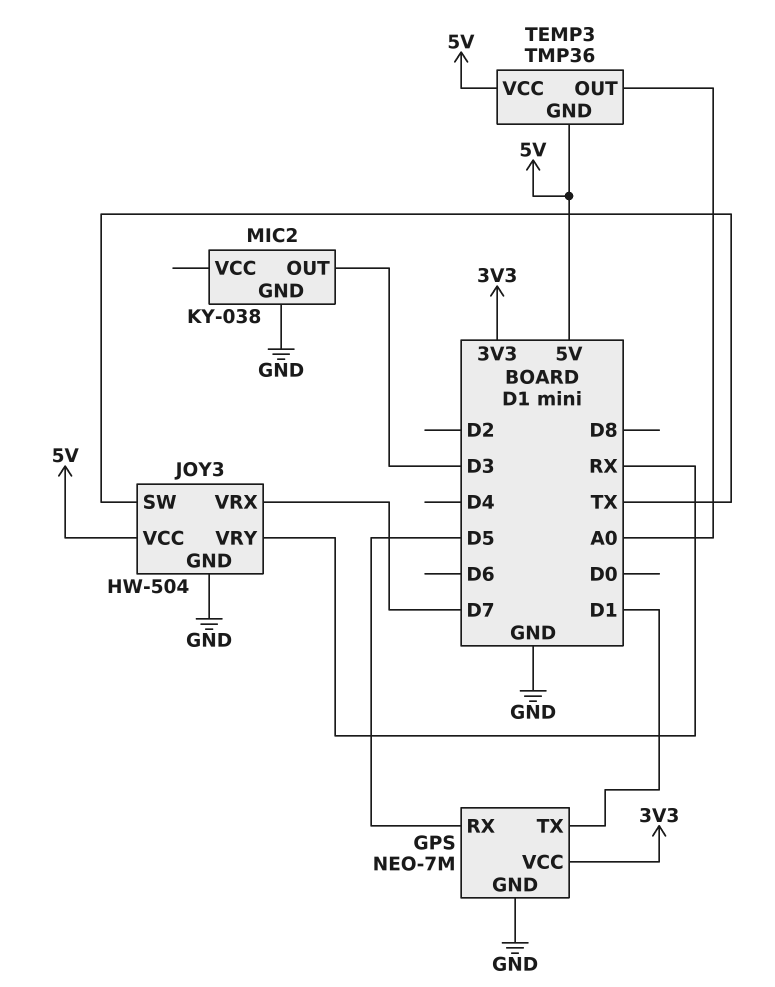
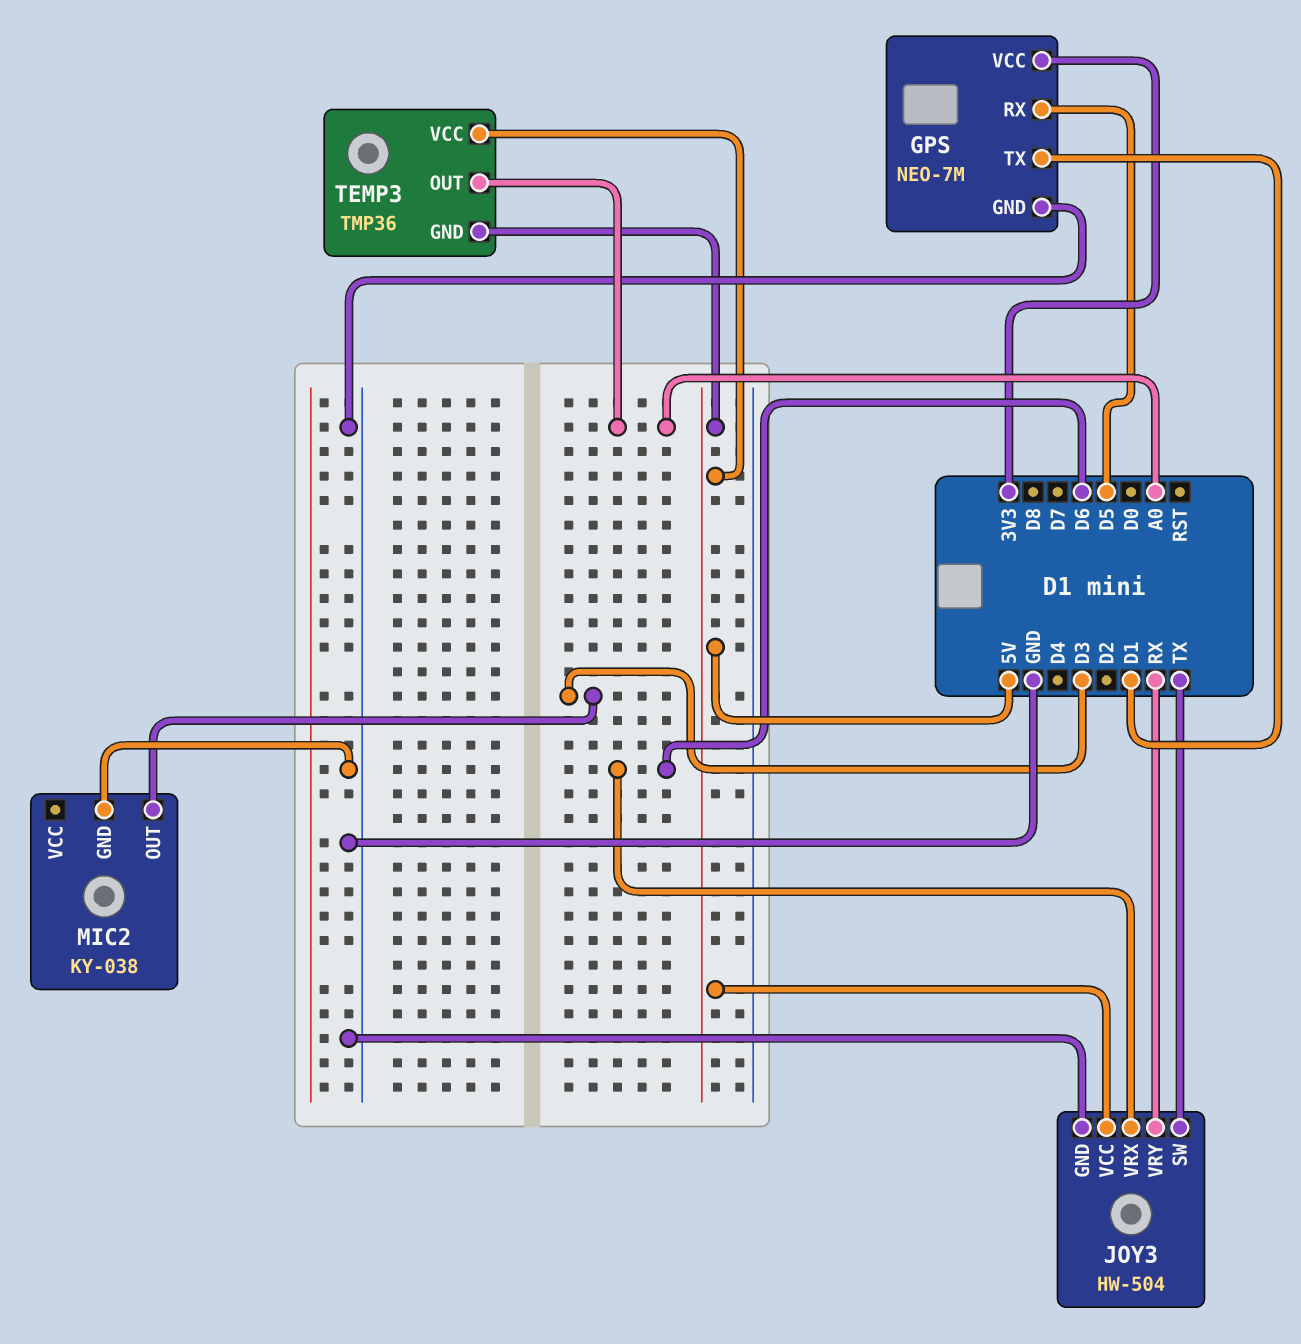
JOY3 pin VRX: D7 -> D6

